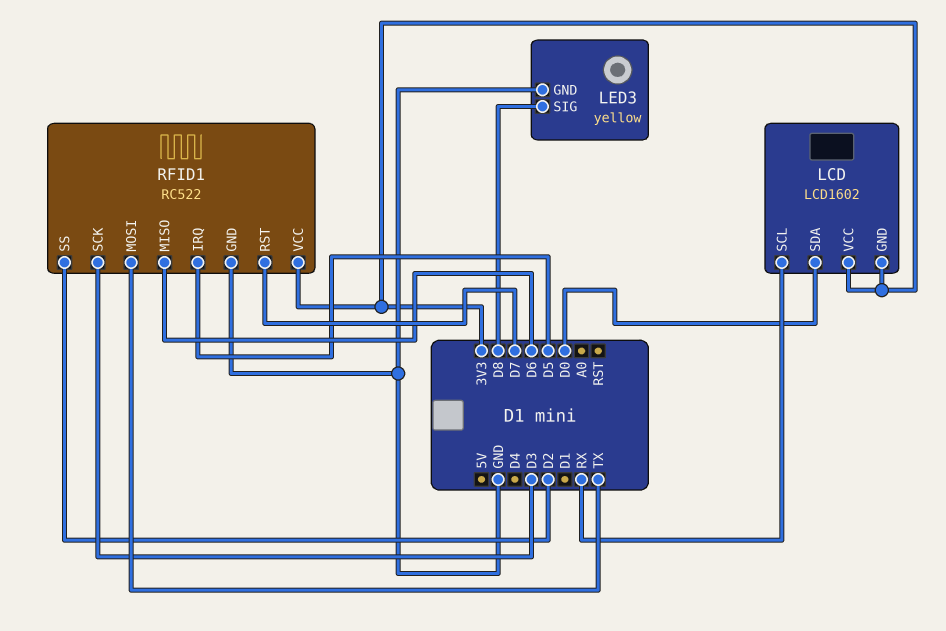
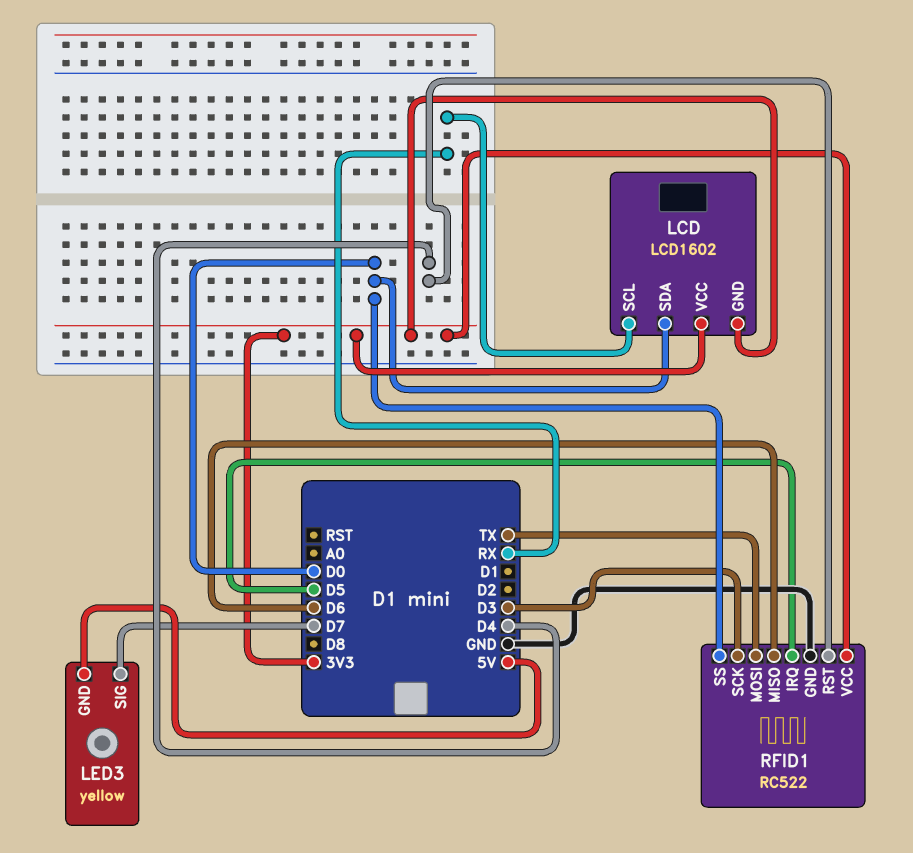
LED3 pin GND: GND -> 5V
LED3 pin SIG: D8 -> D7
RFID1 pin RST: D7 -> D4
RFID1 pin SS: D2 -> D0

